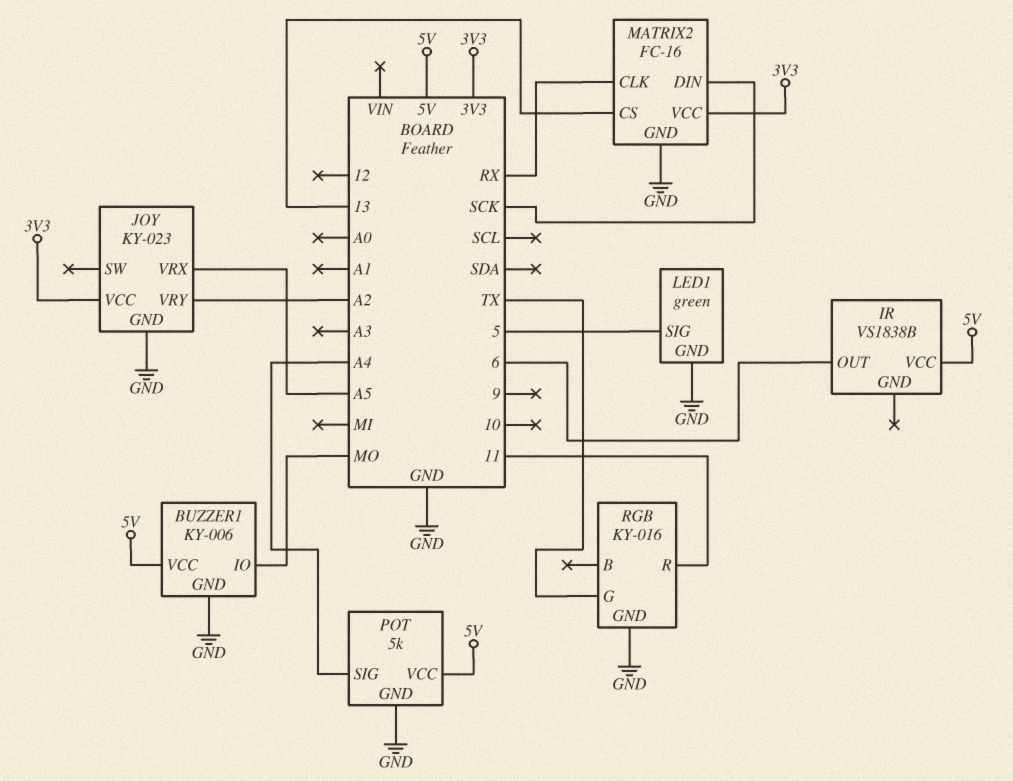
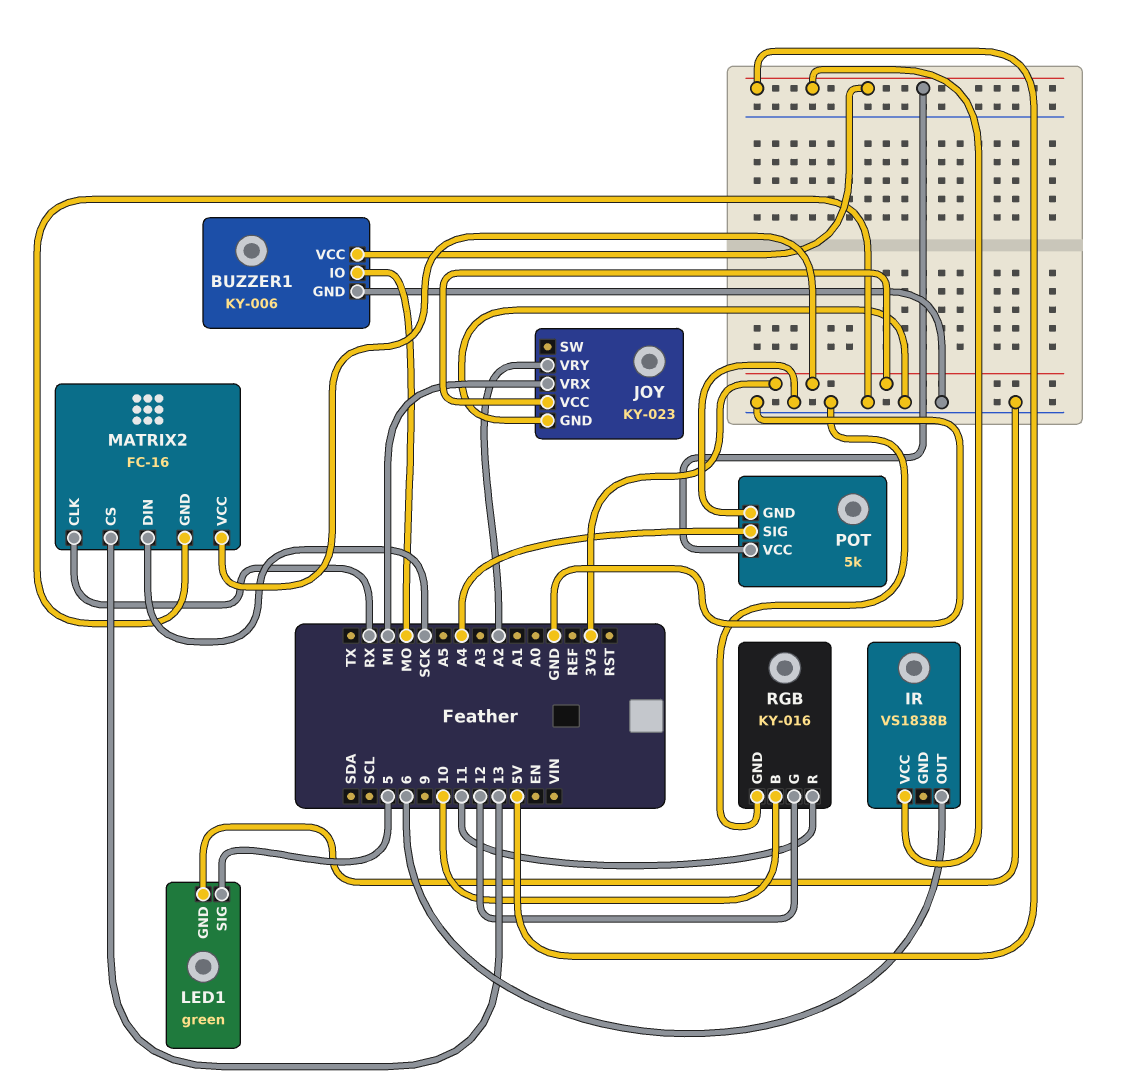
JOY pin VRX: A5 -> MI
RGB pin B: none -> 10
RGB pin G: TX -> 12

